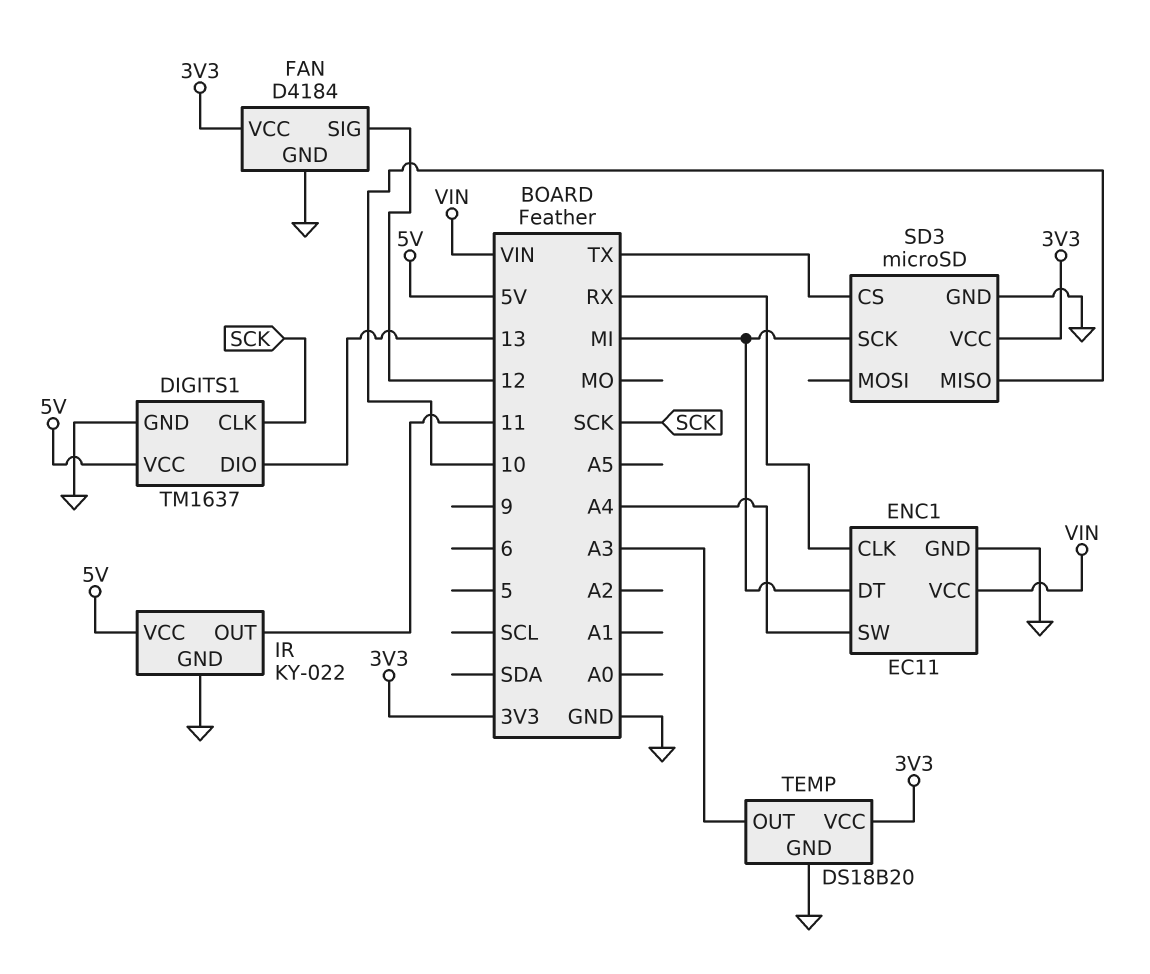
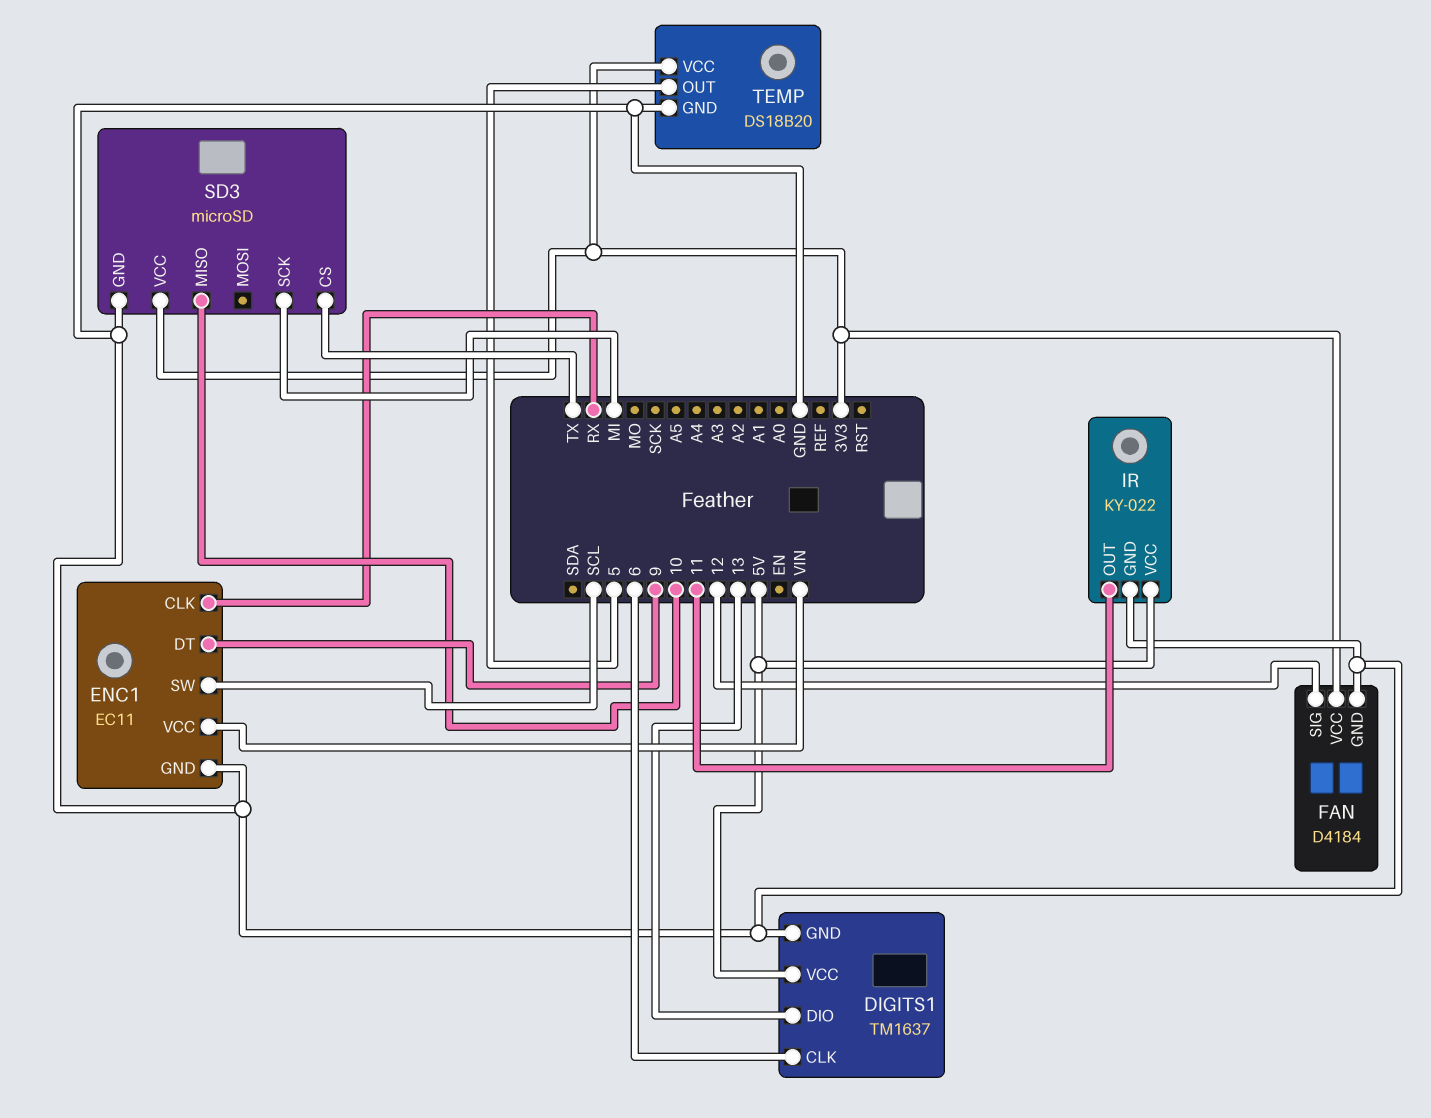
DIGITS1 pin CLK: SCK -> 6
ENC1 pin DT: MI -> 9
ENC1 pin SW: A4 -> SCL
TEMP pin OUT: A3 -> 5

